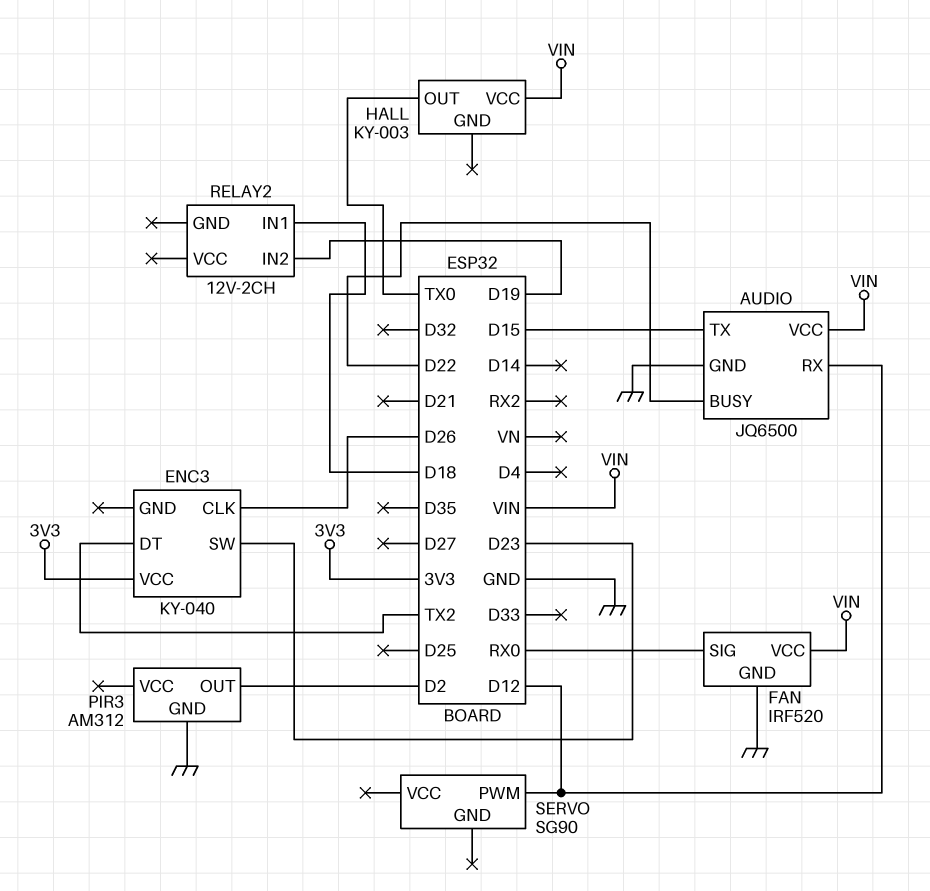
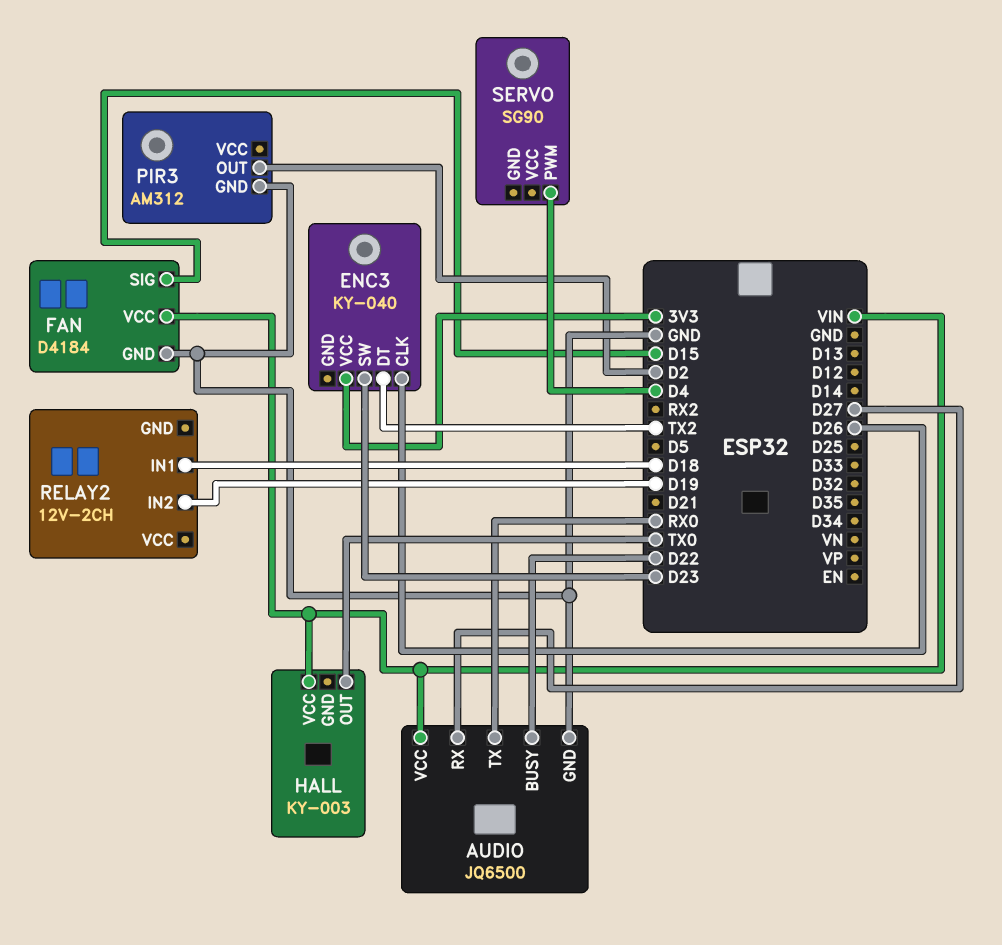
AUDIO pin RX: D12 -> D27
AUDIO pin TX: D15 -> RX0
FAN: IRF520 -> D4184
FAN pin SIG: RX0 -> D15
SERVO pin PWM: D12 -> D4

